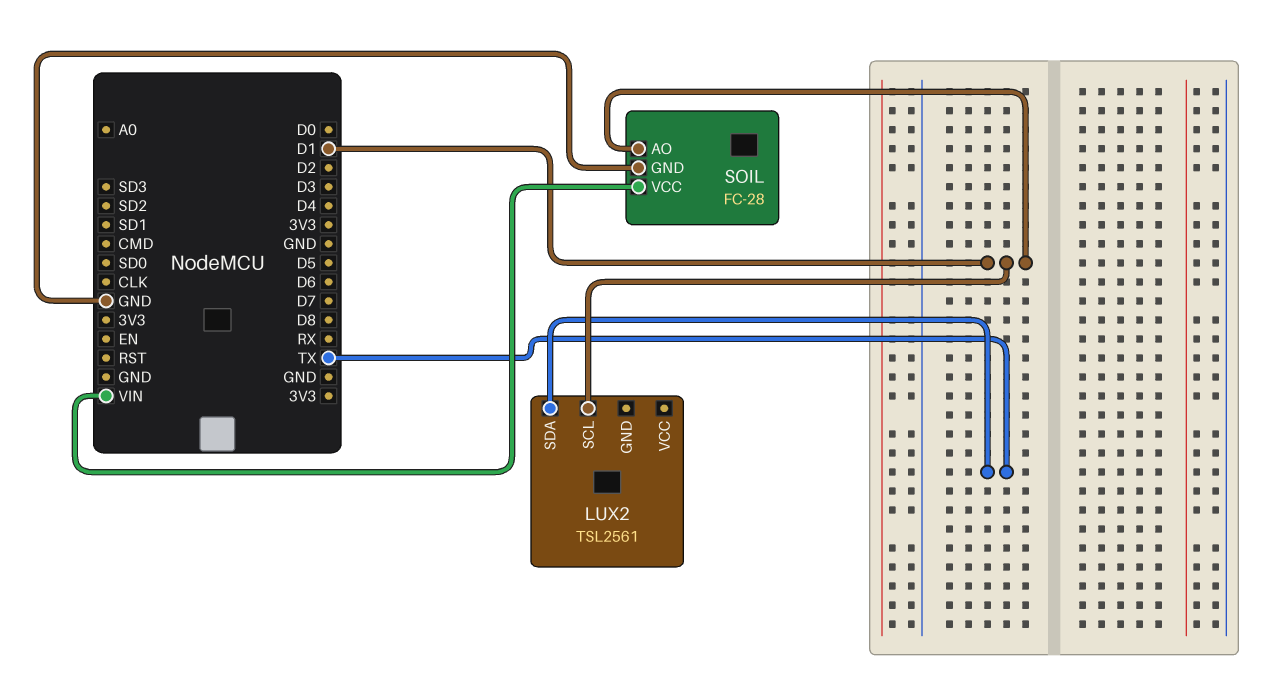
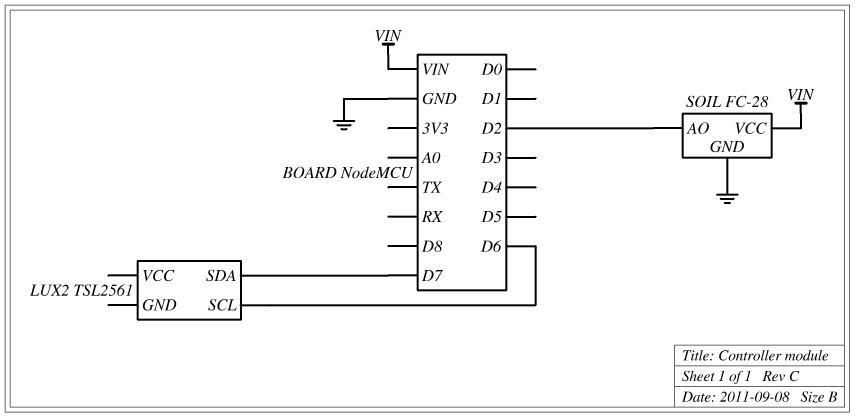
LUX2 pin SCL: D1 -> D6
LUX2 pin SDA: TX -> D7
SOIL pin AO: D1 -> D2

